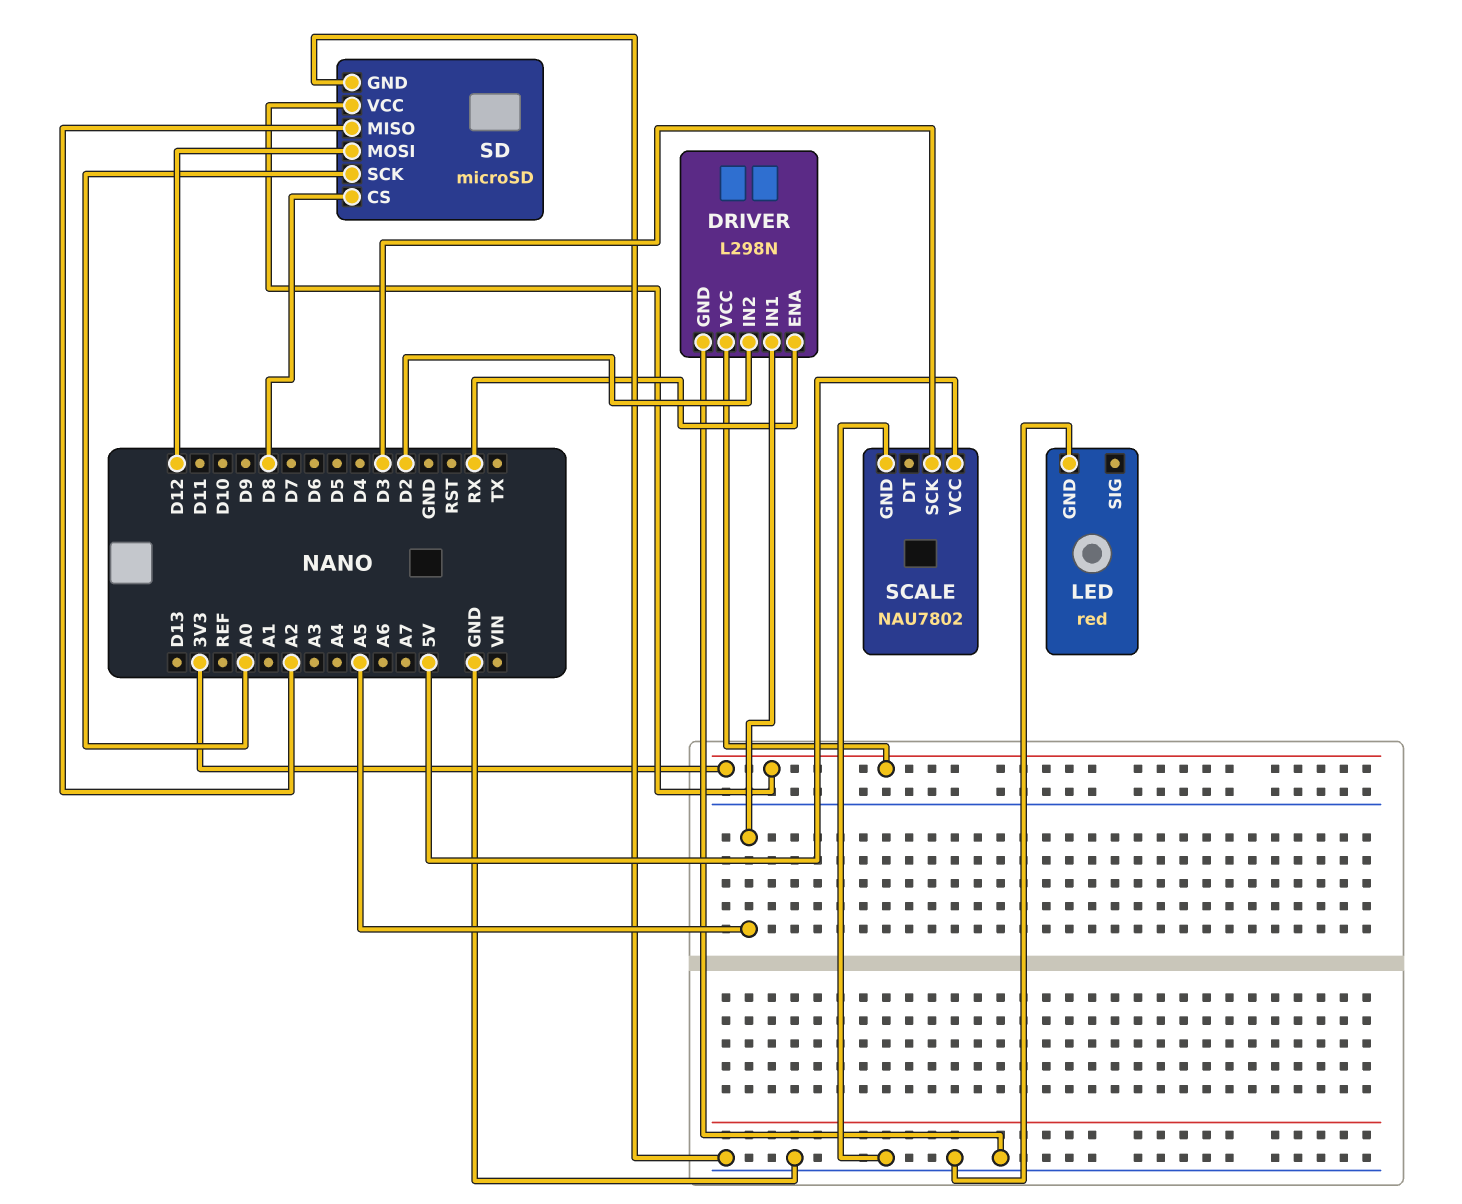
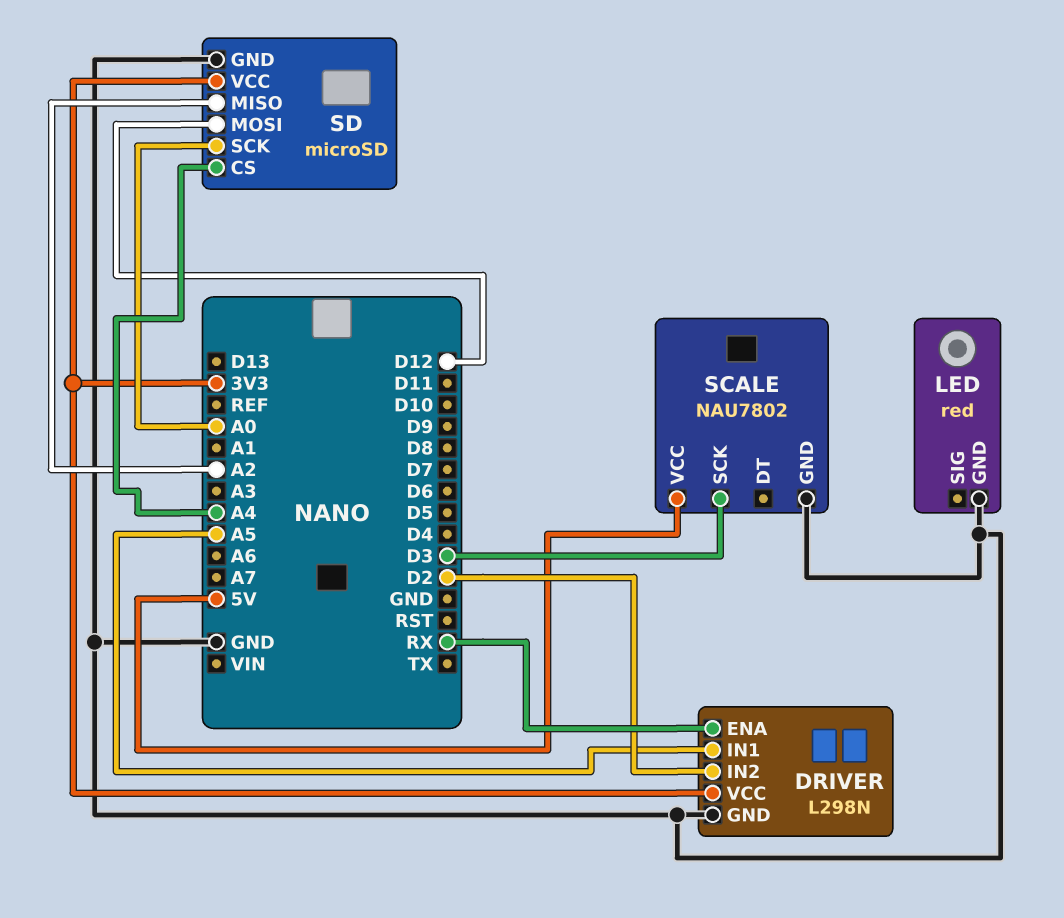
SD pin CS: D8 -> A4

